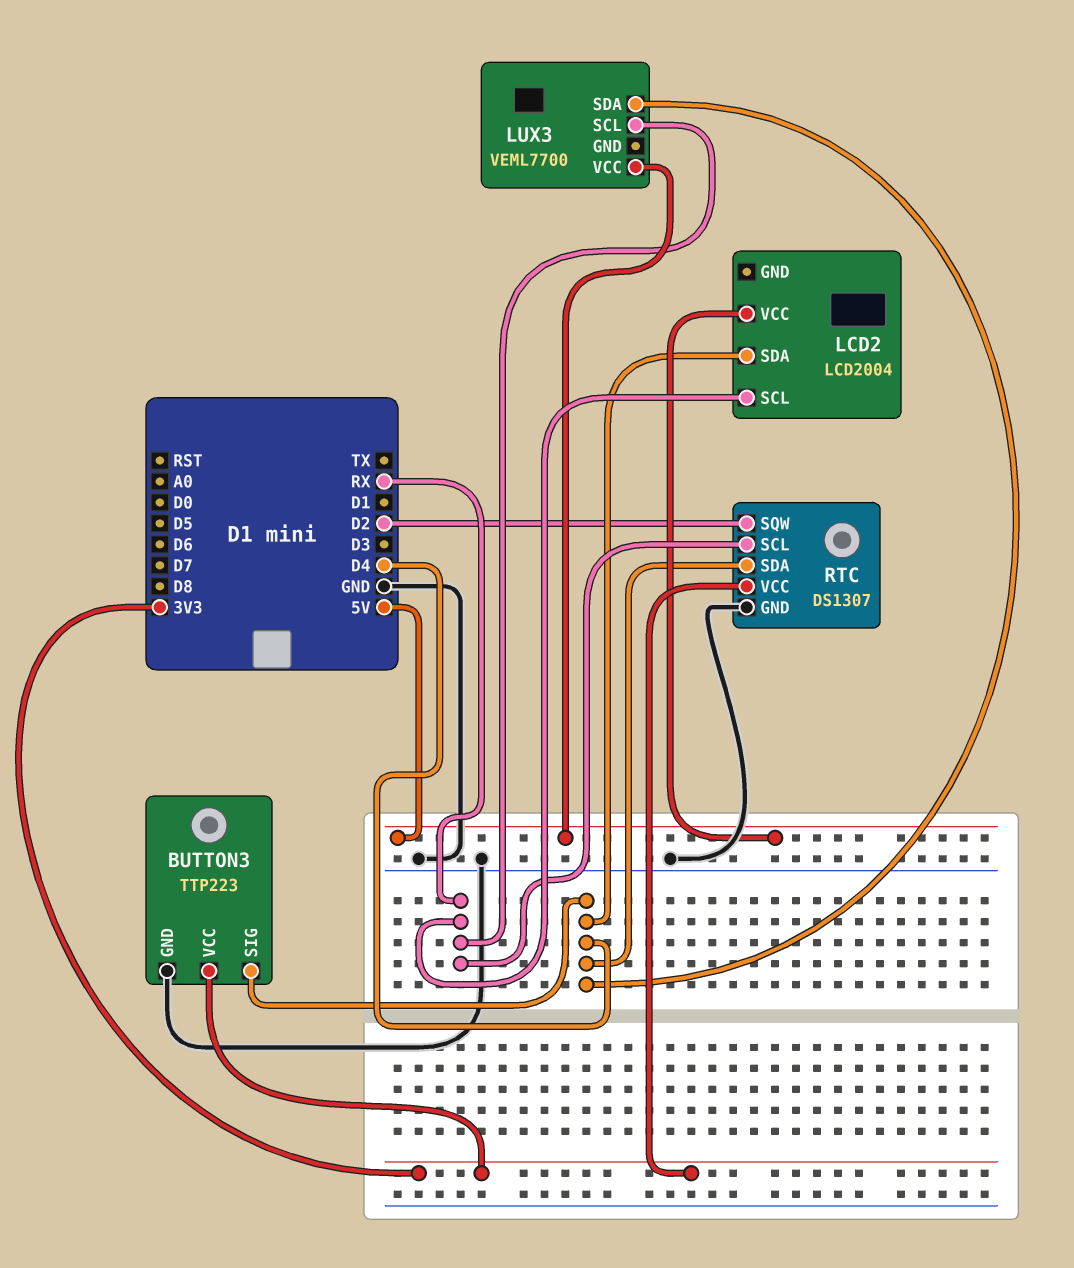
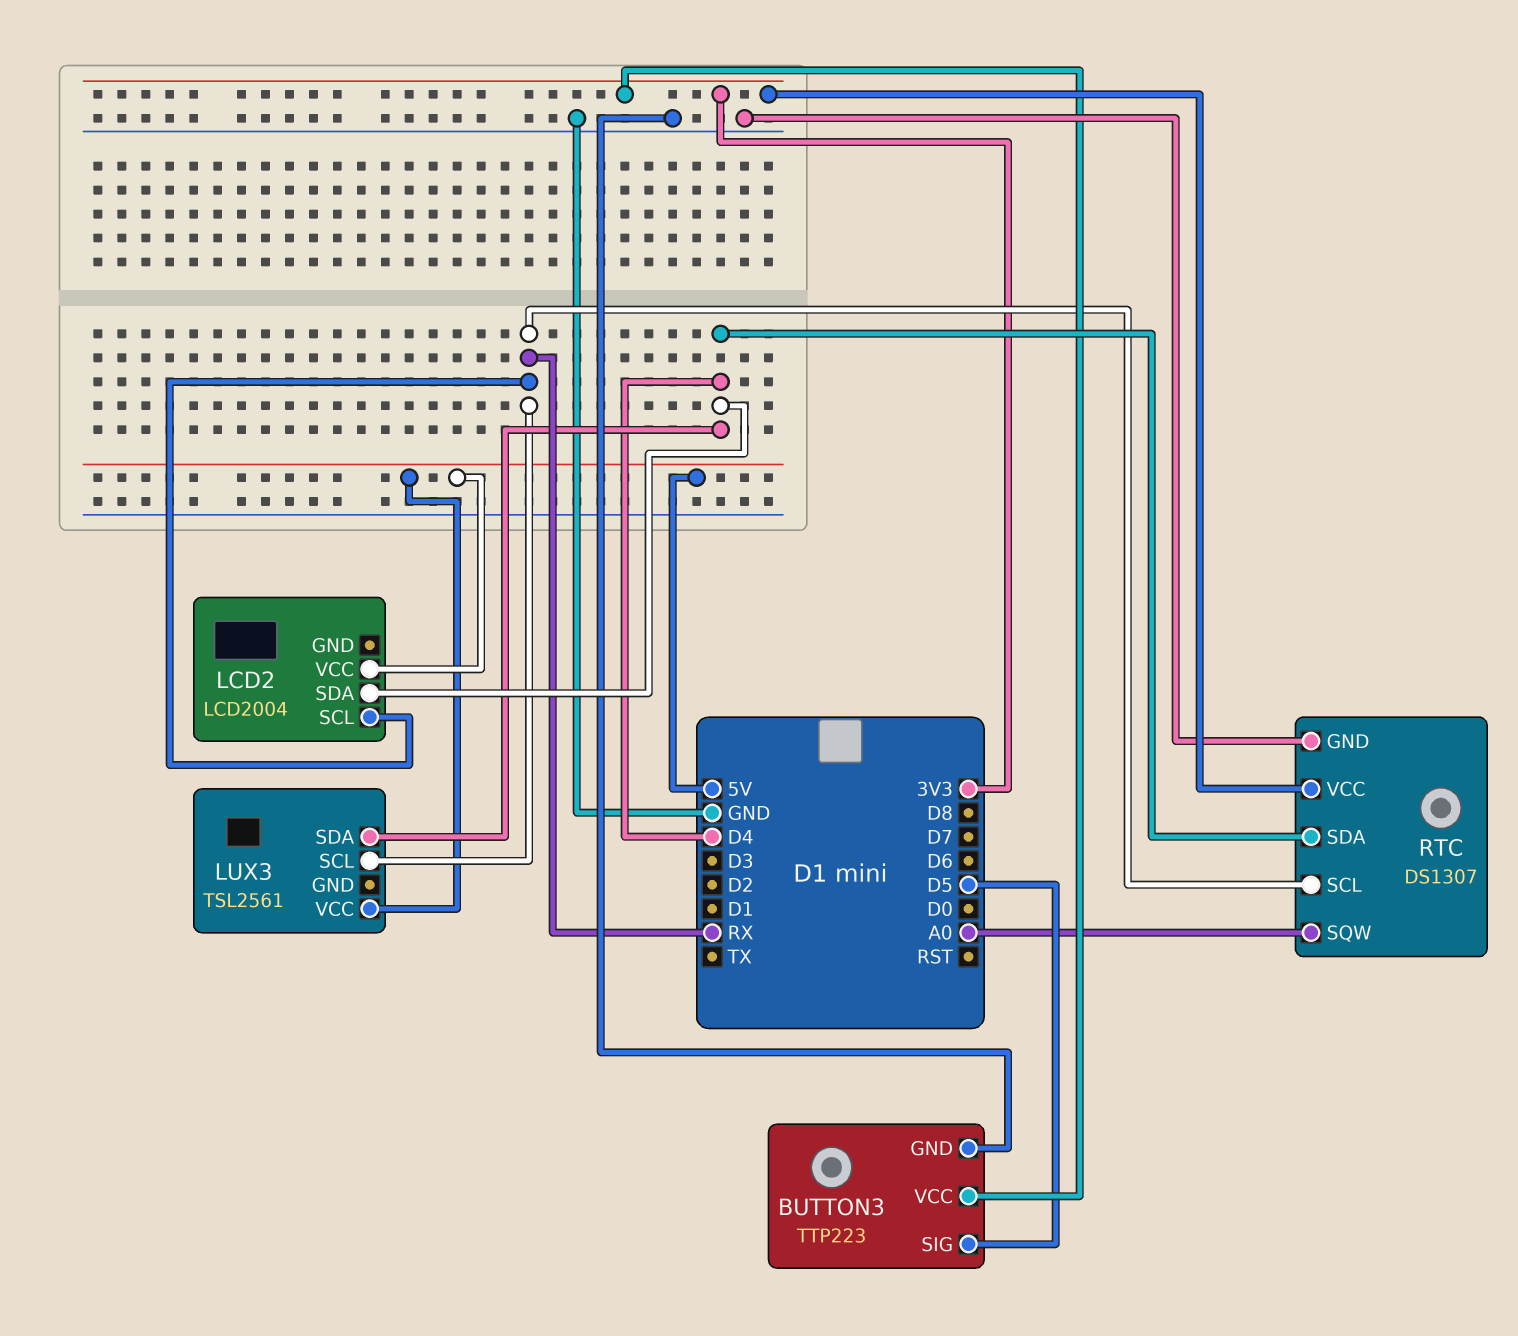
BUTTON3 pin SIG: D4 -> D5
LUX3: VEML7700 -> TSL2561
RTC pin SQW: D2 -> A0

